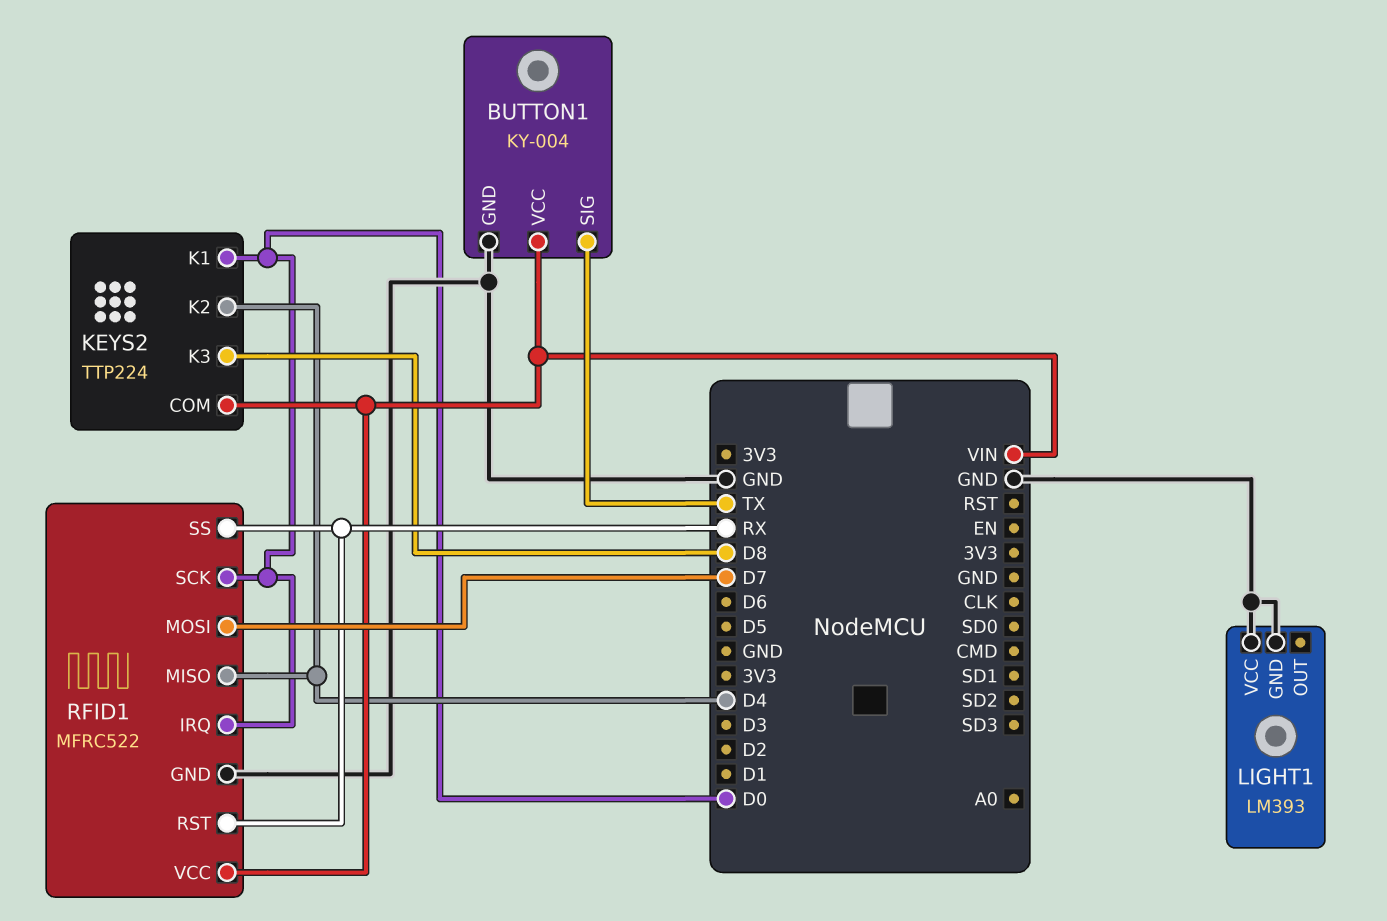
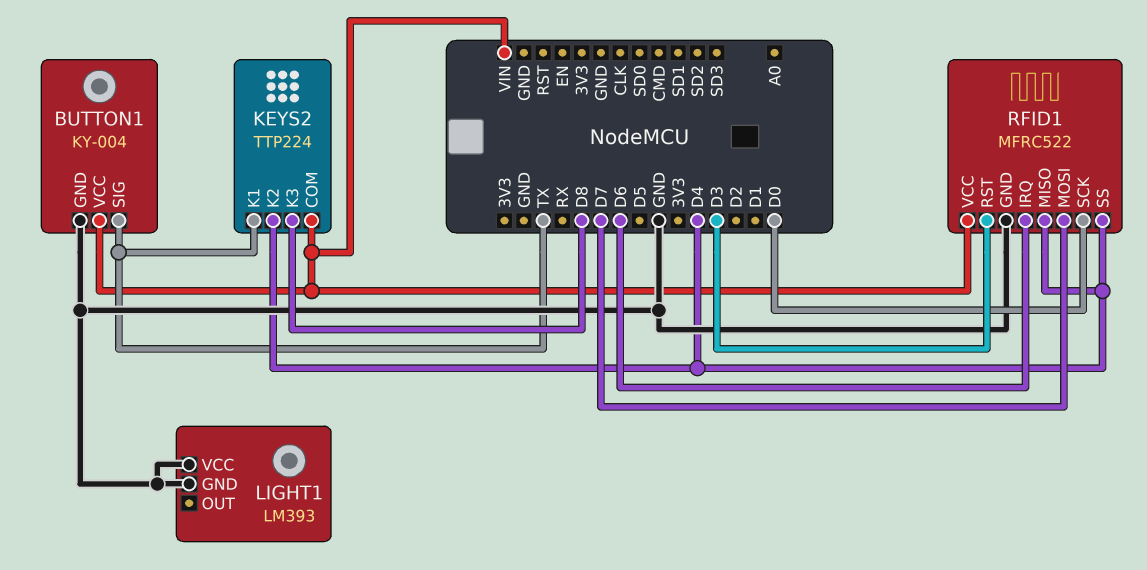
KEYS2 pin K1: D0 -> TX
RFID1 pin IRQ: D0 -> D6
RFID1 pin RST: RX -> D3
RFID1 pin SS: RX -> D4

